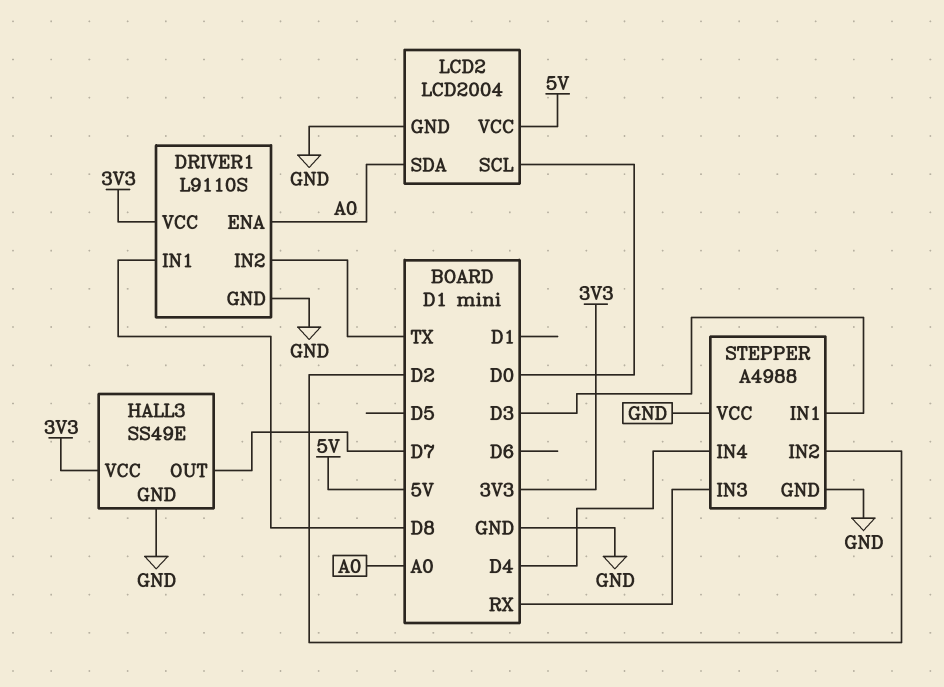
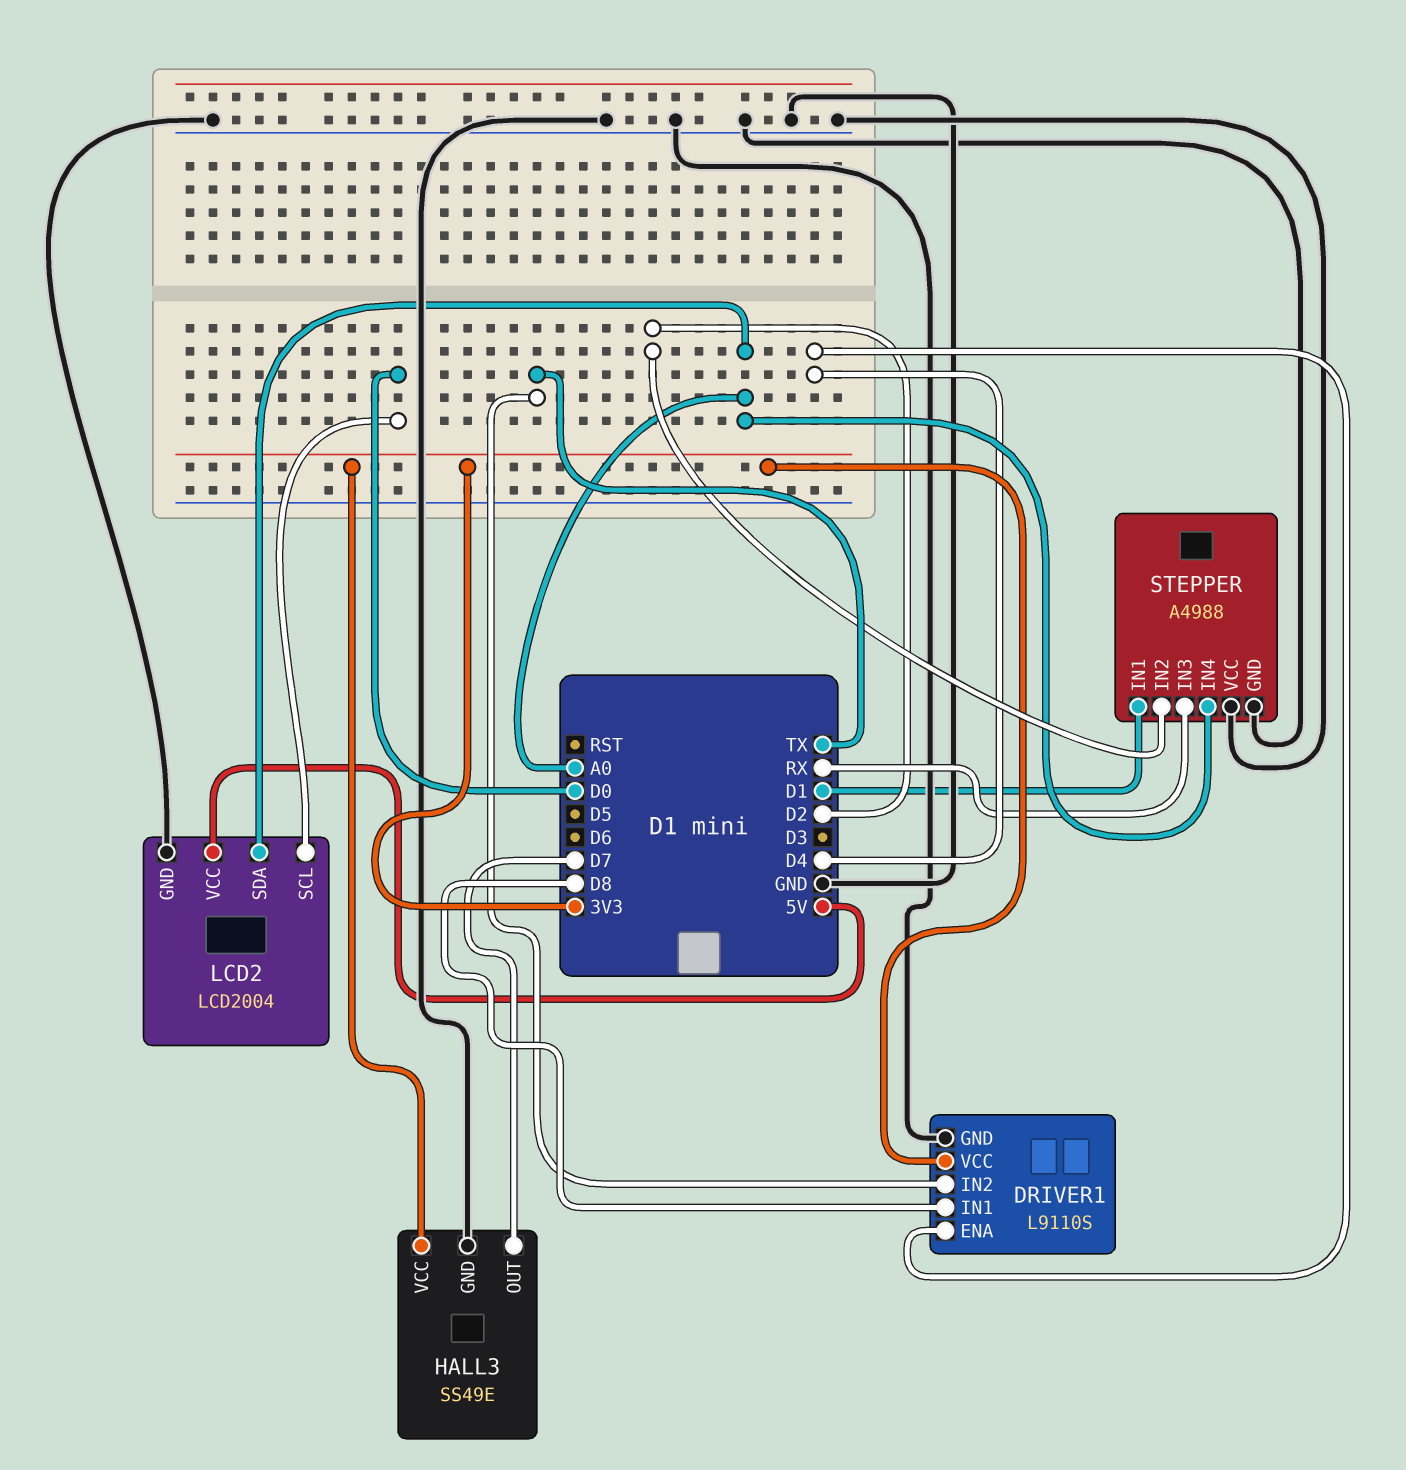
DRIVER1 pin ENA: A0 -> D4
STEPPER pin IN1: D3 -> D1
STEPPER pin IN4: D4 -> A0

